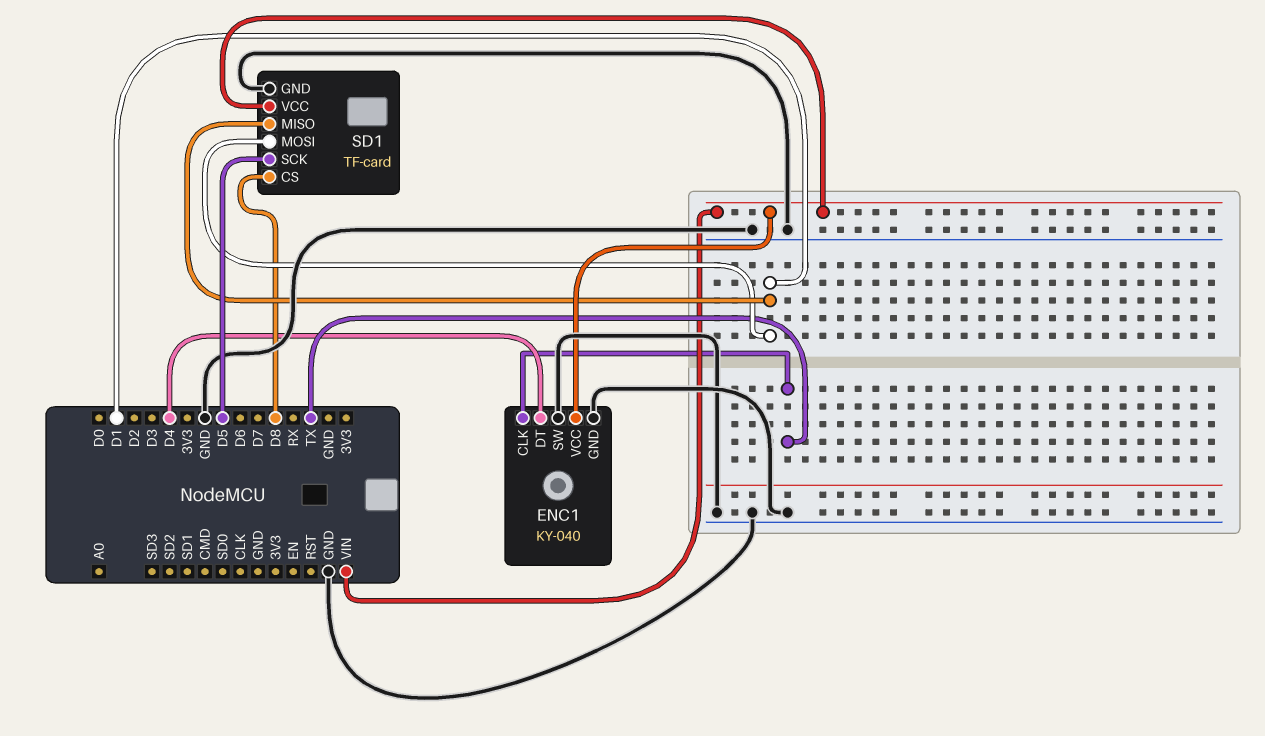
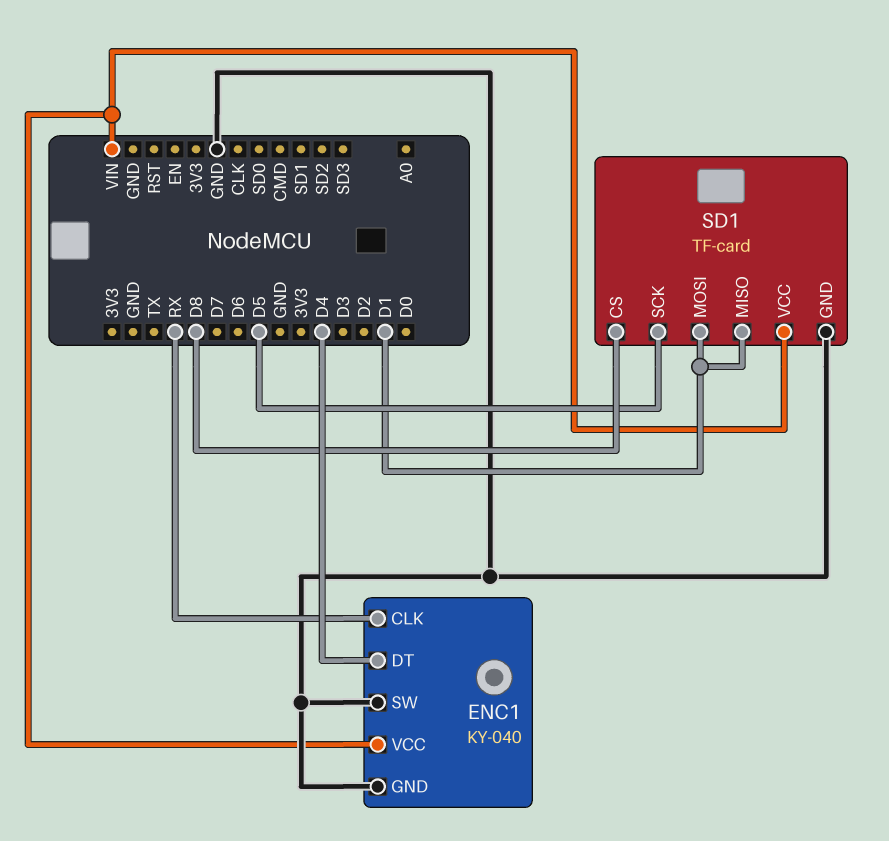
ENC1 pin CLK: TX -> RX

